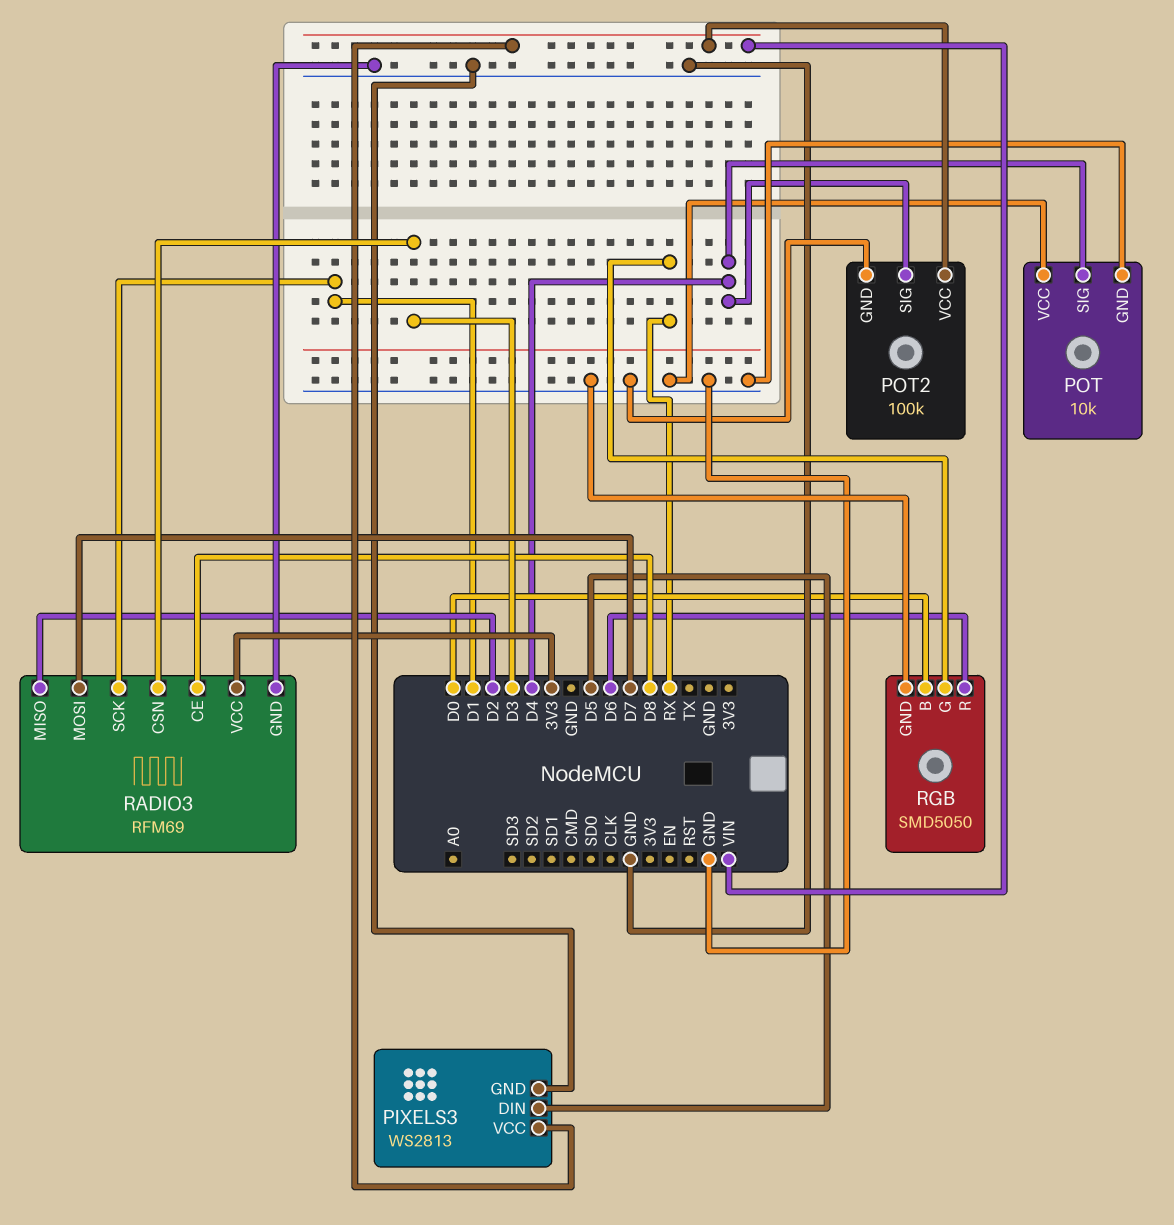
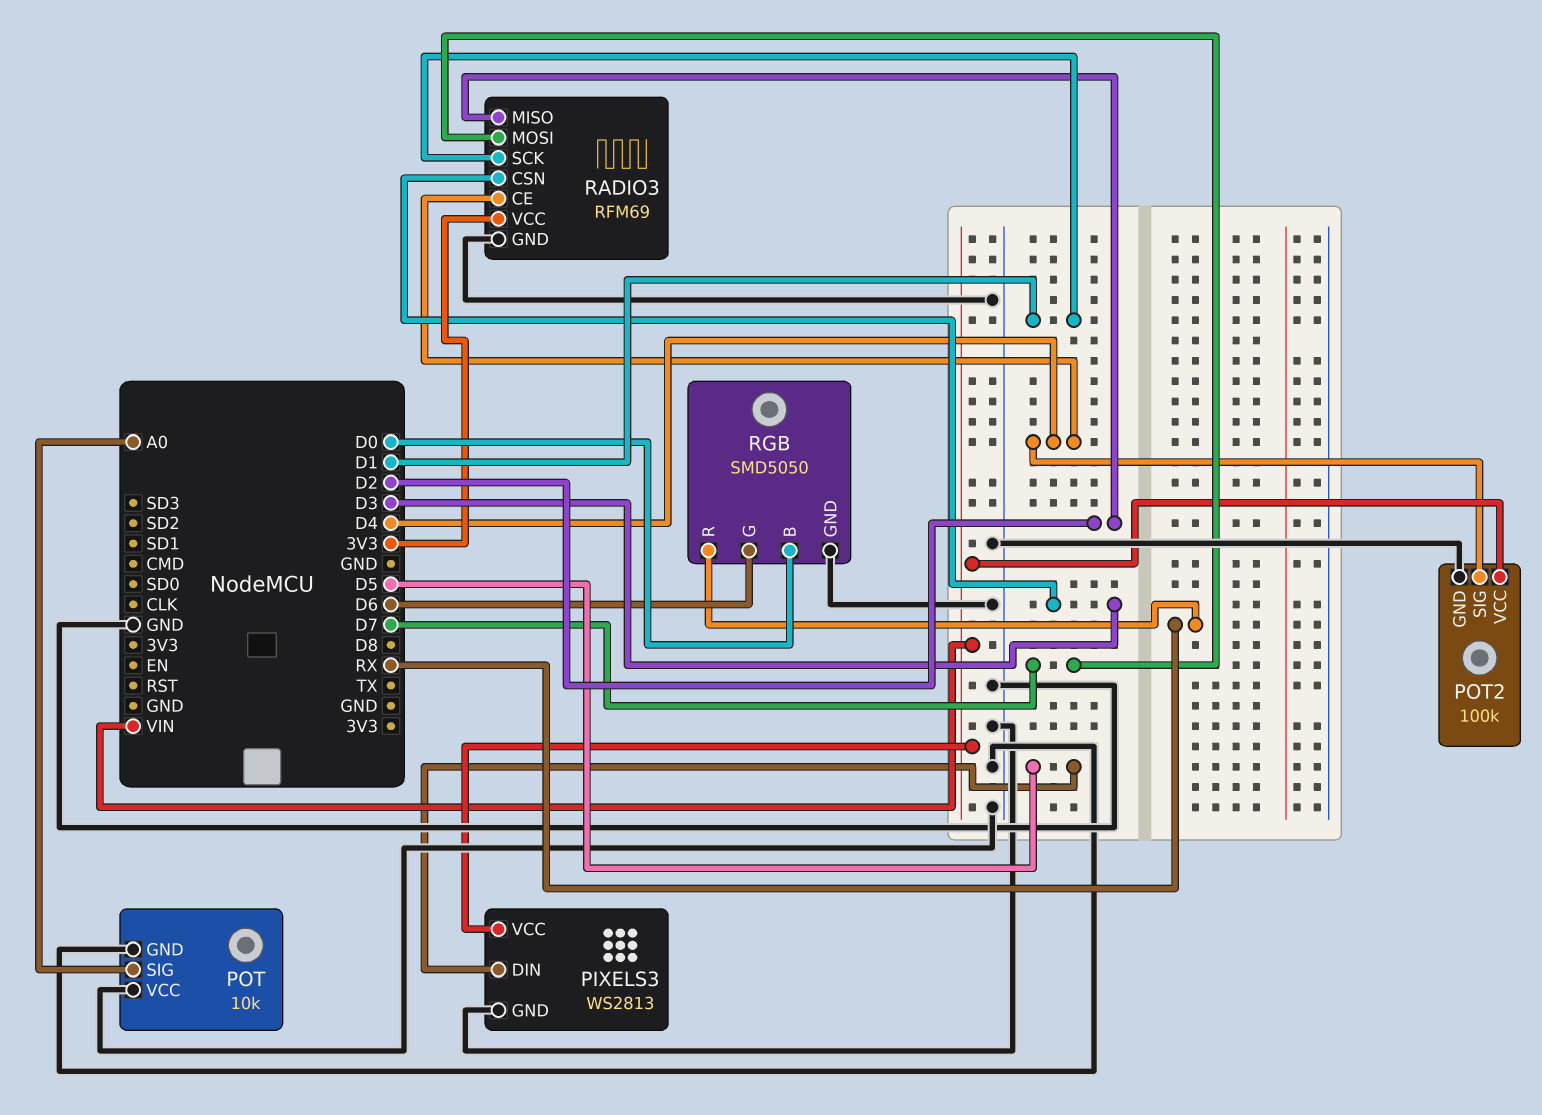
POT pin SIG: D4 -> A0
RADIO3 pin CE: D8 -> D4
RGB pin G: RX -> D6
RGB pin R: D6 -> RX

